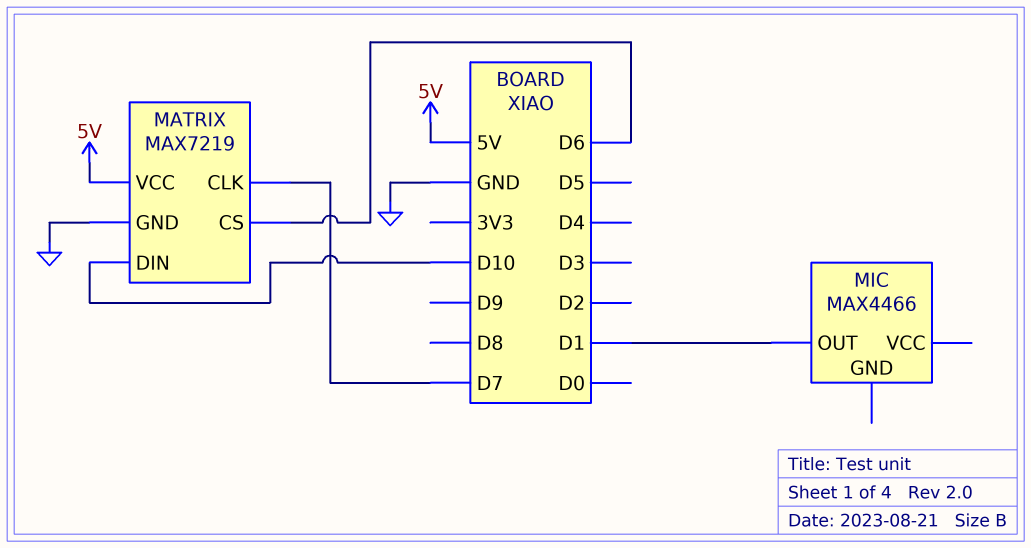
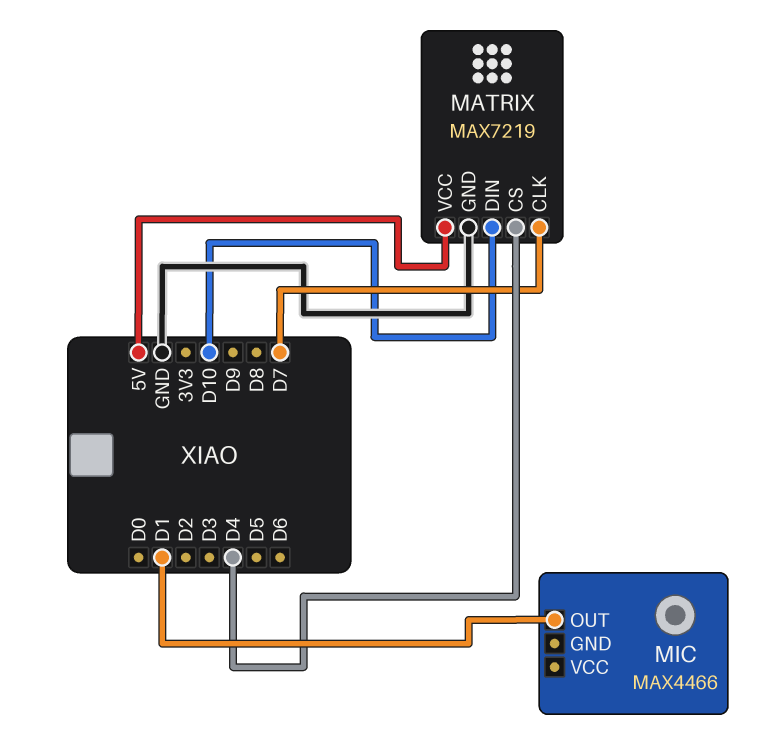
MATRIX pin CS: D6 -> D4

